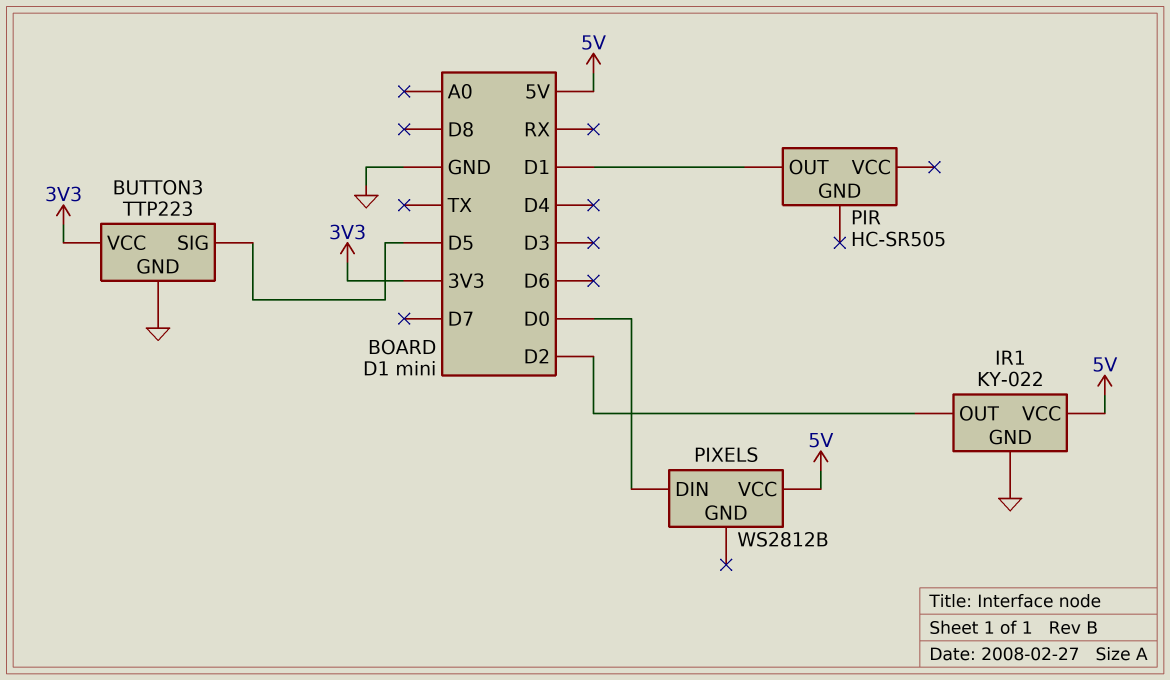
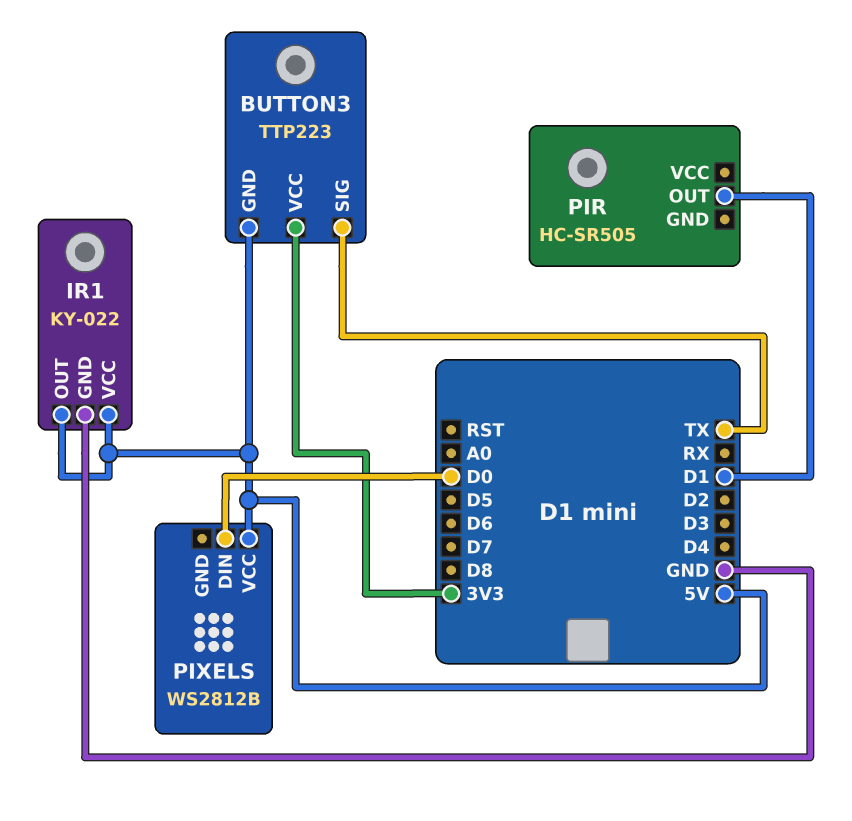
BUTTON3 pin GND: GND -> 5V
BUTTON3 pin SIG: D5 -> TX
IR1 pin OUT: D2 -> 5V

